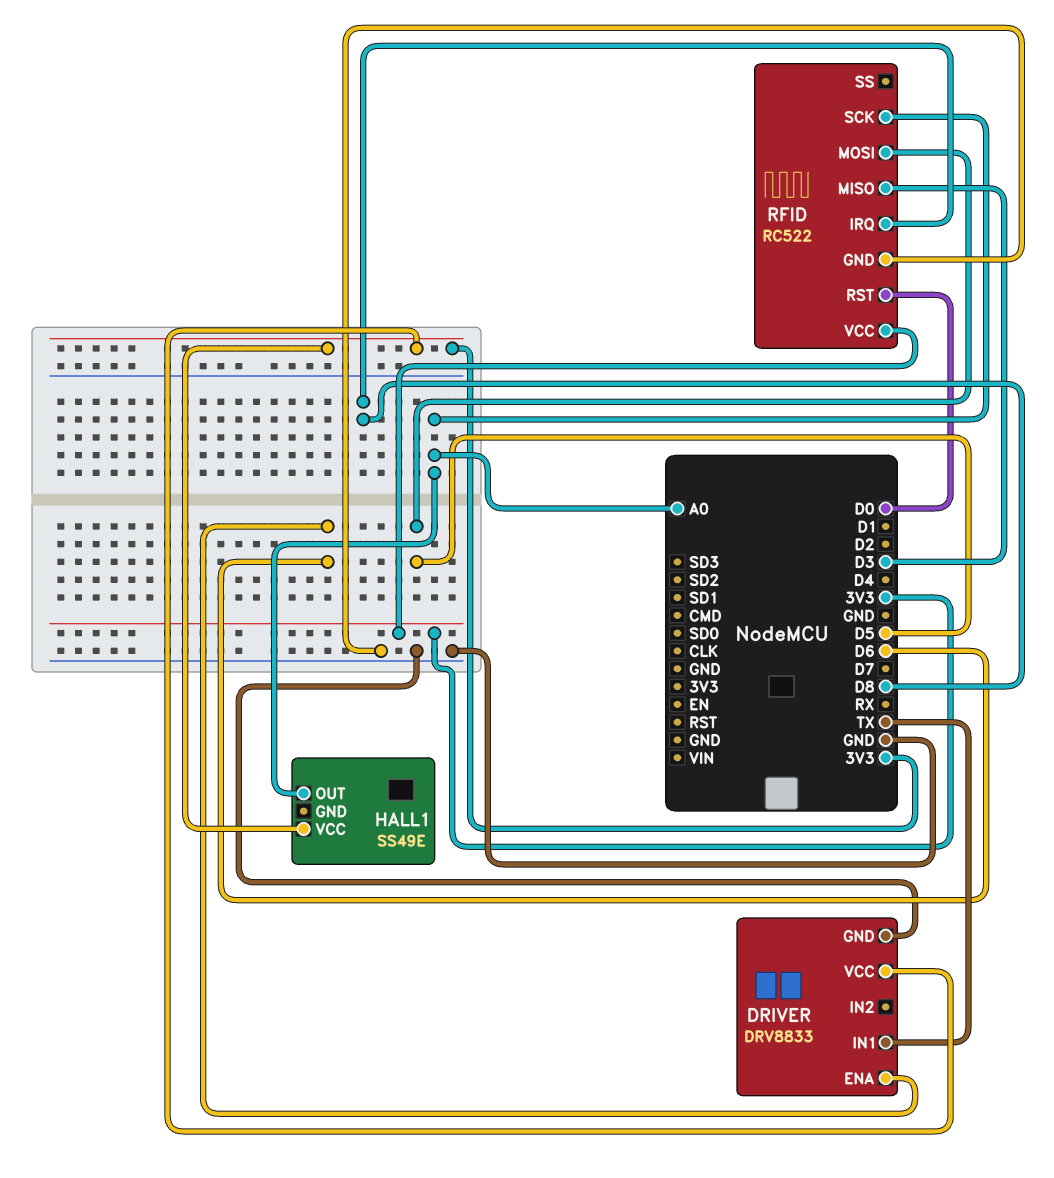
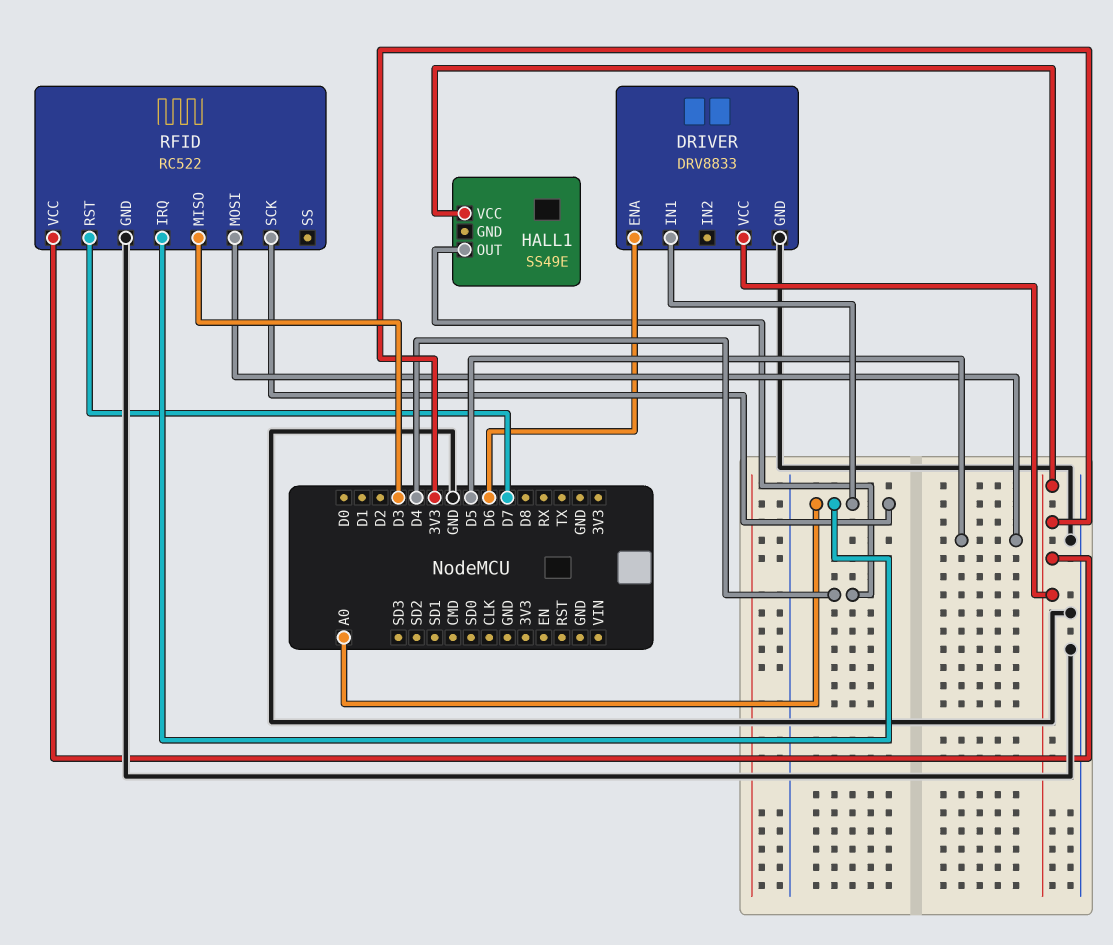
DRIVER pin IN1: TX -> A0
HALL1 pin OUT: A0 -> D4
RFID pin IRQ: D8 -> A0
RFID pin RST: D0 -> D7

